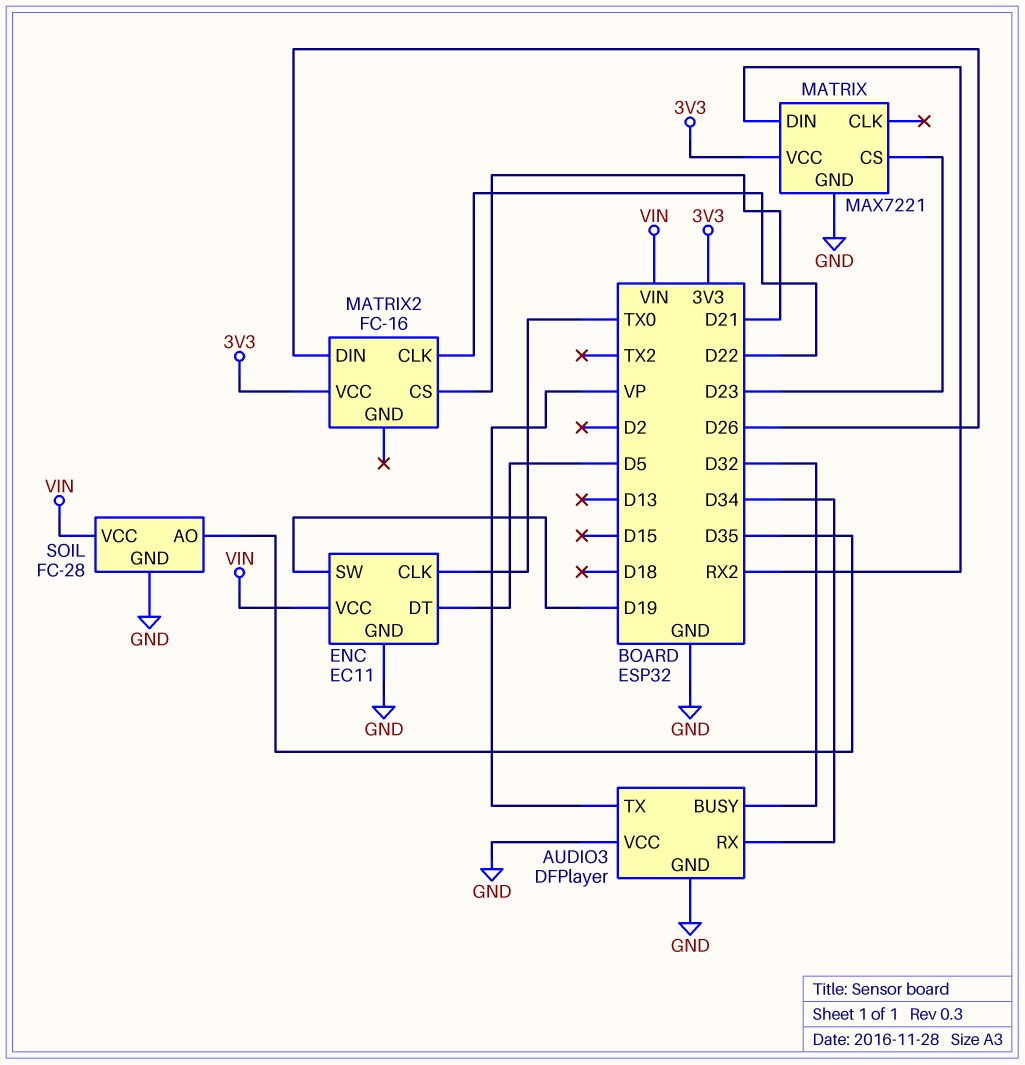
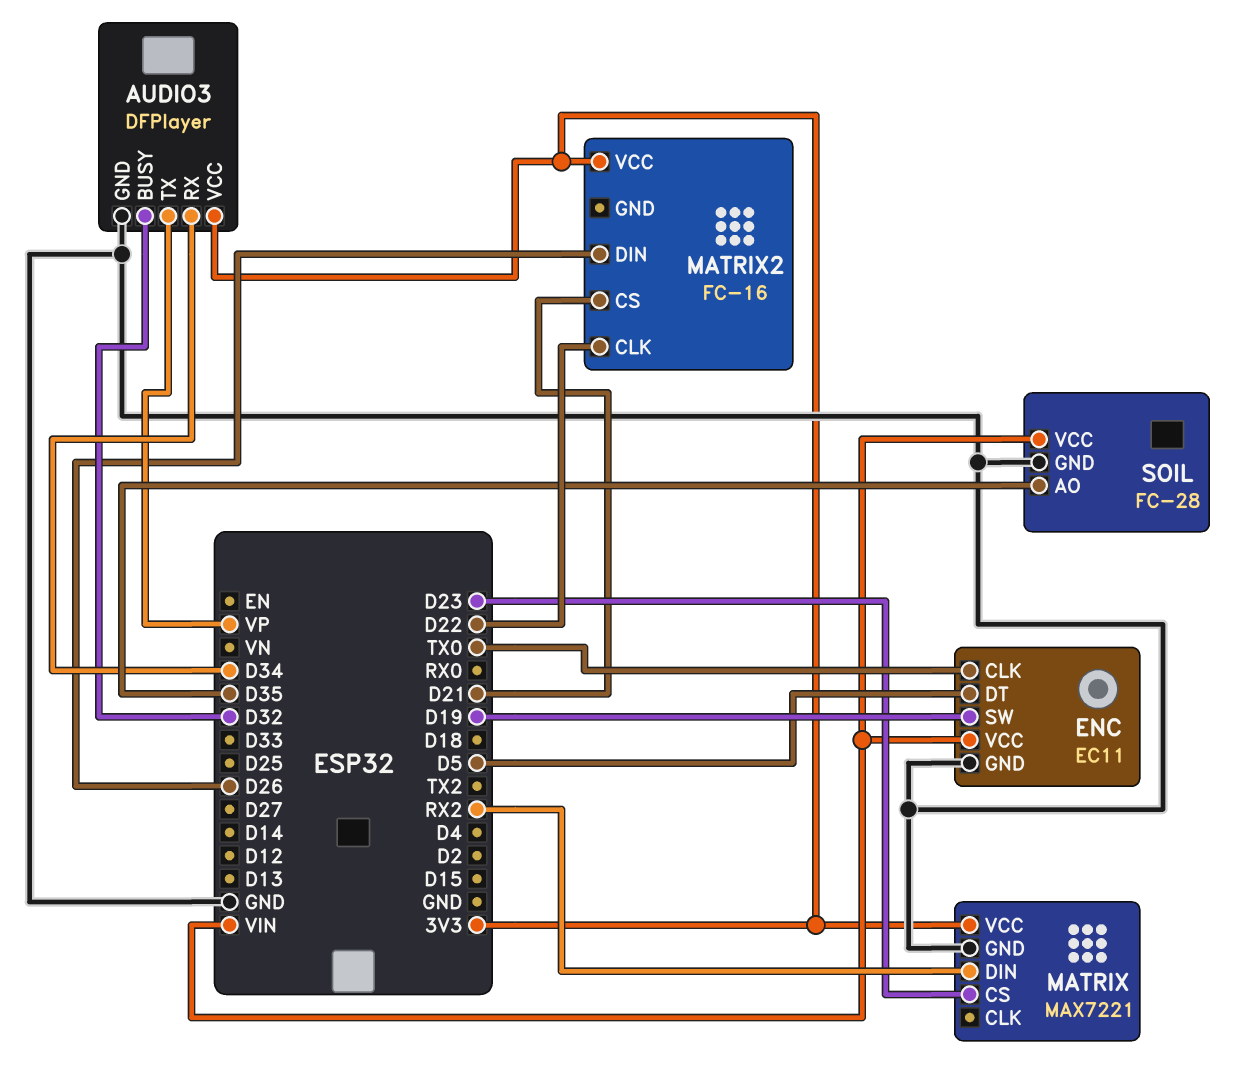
AUDIO3 pin VCC: GND -> 3V3

